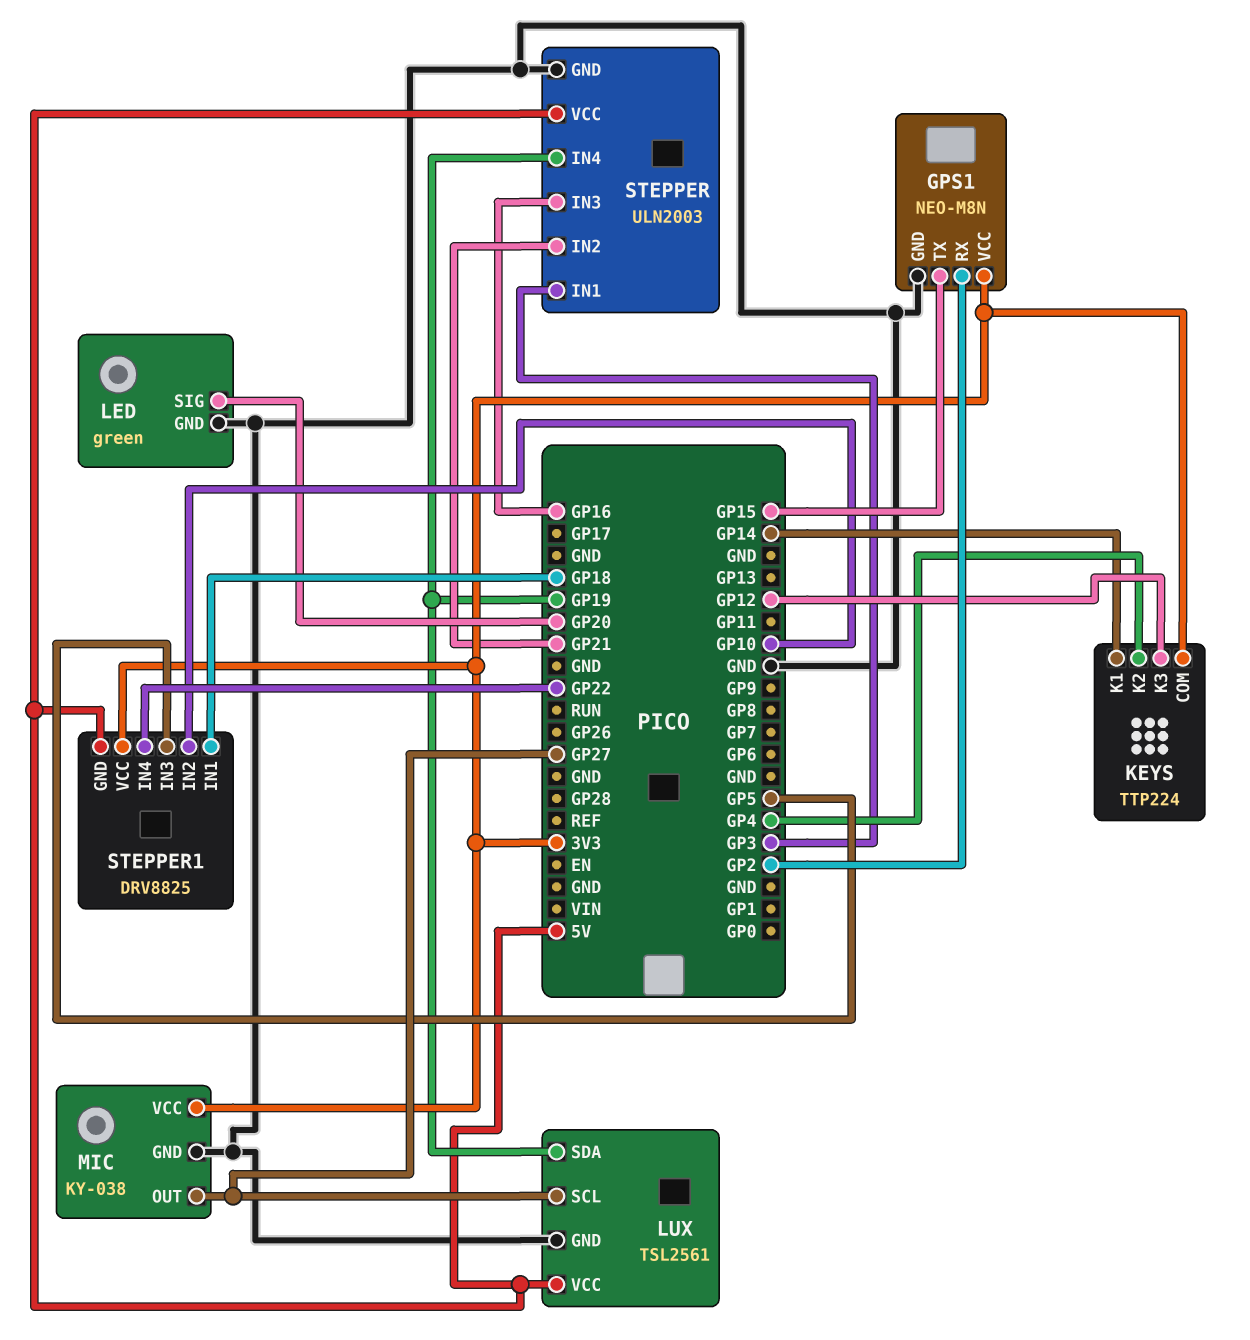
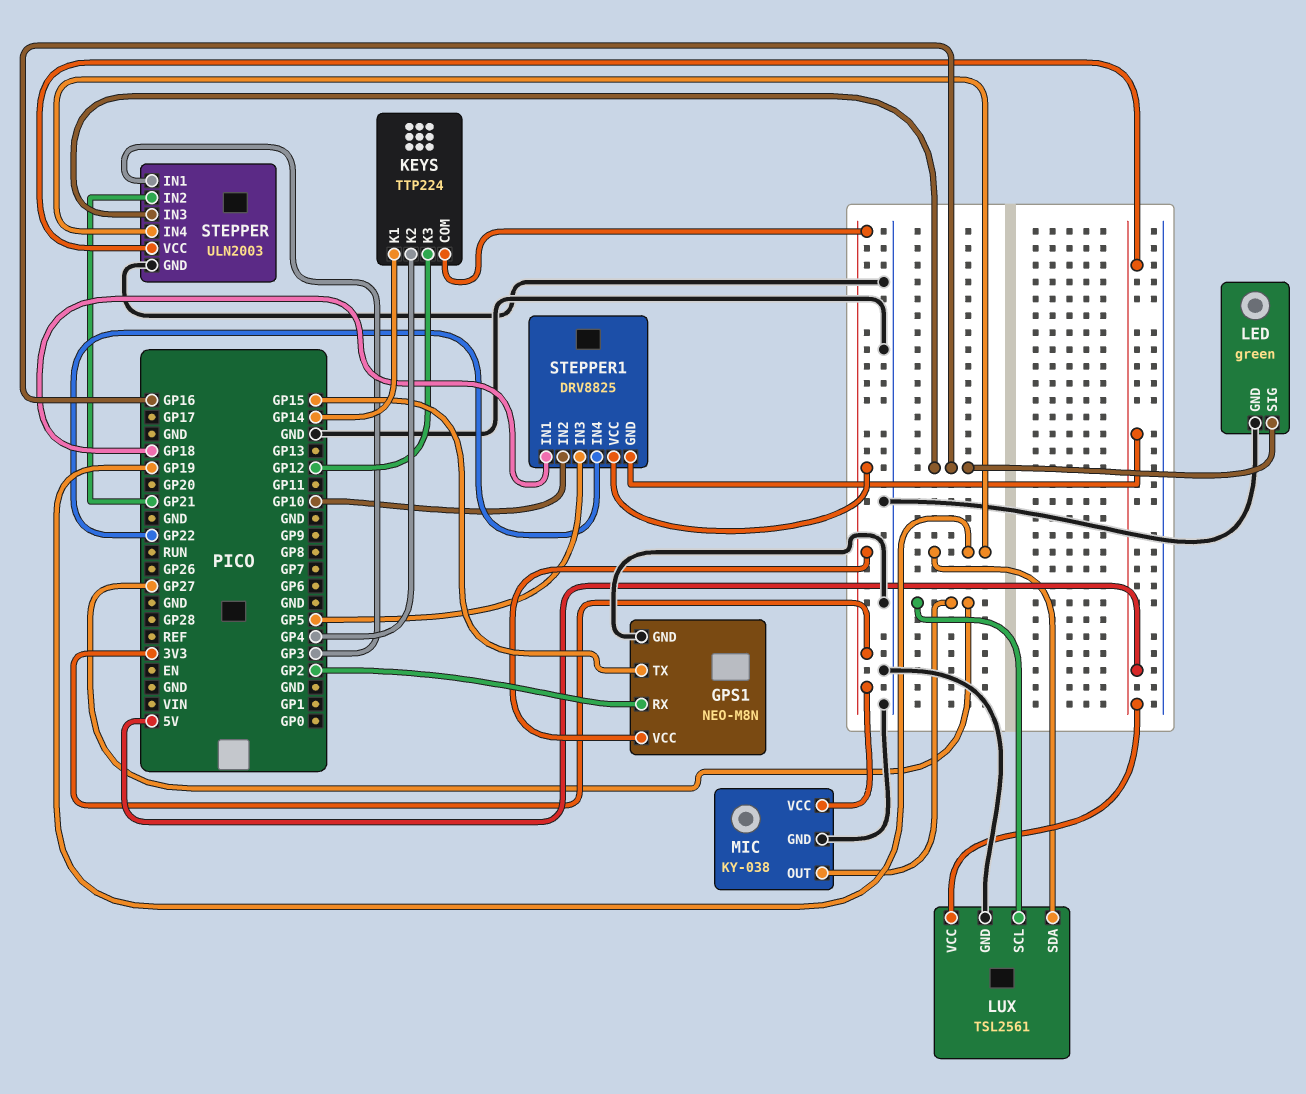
LED pin SIG: GP20 -> GP16

